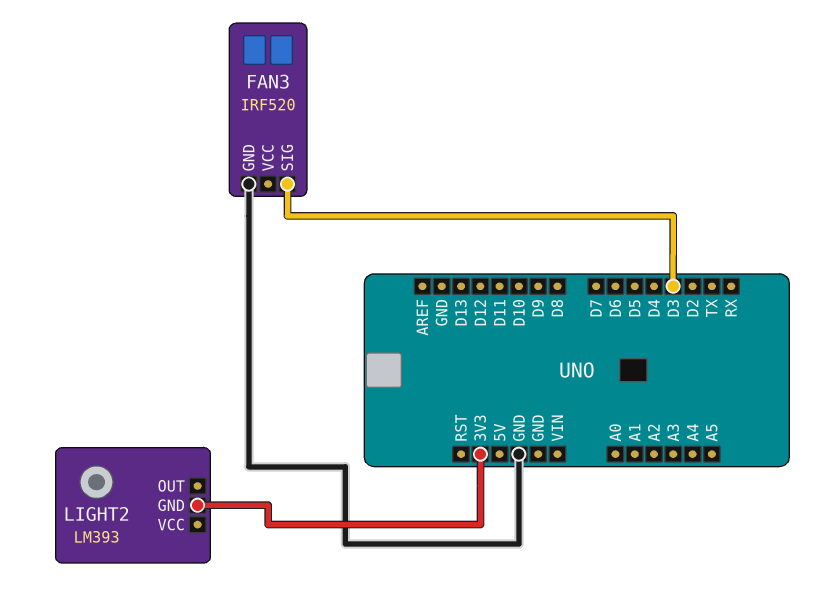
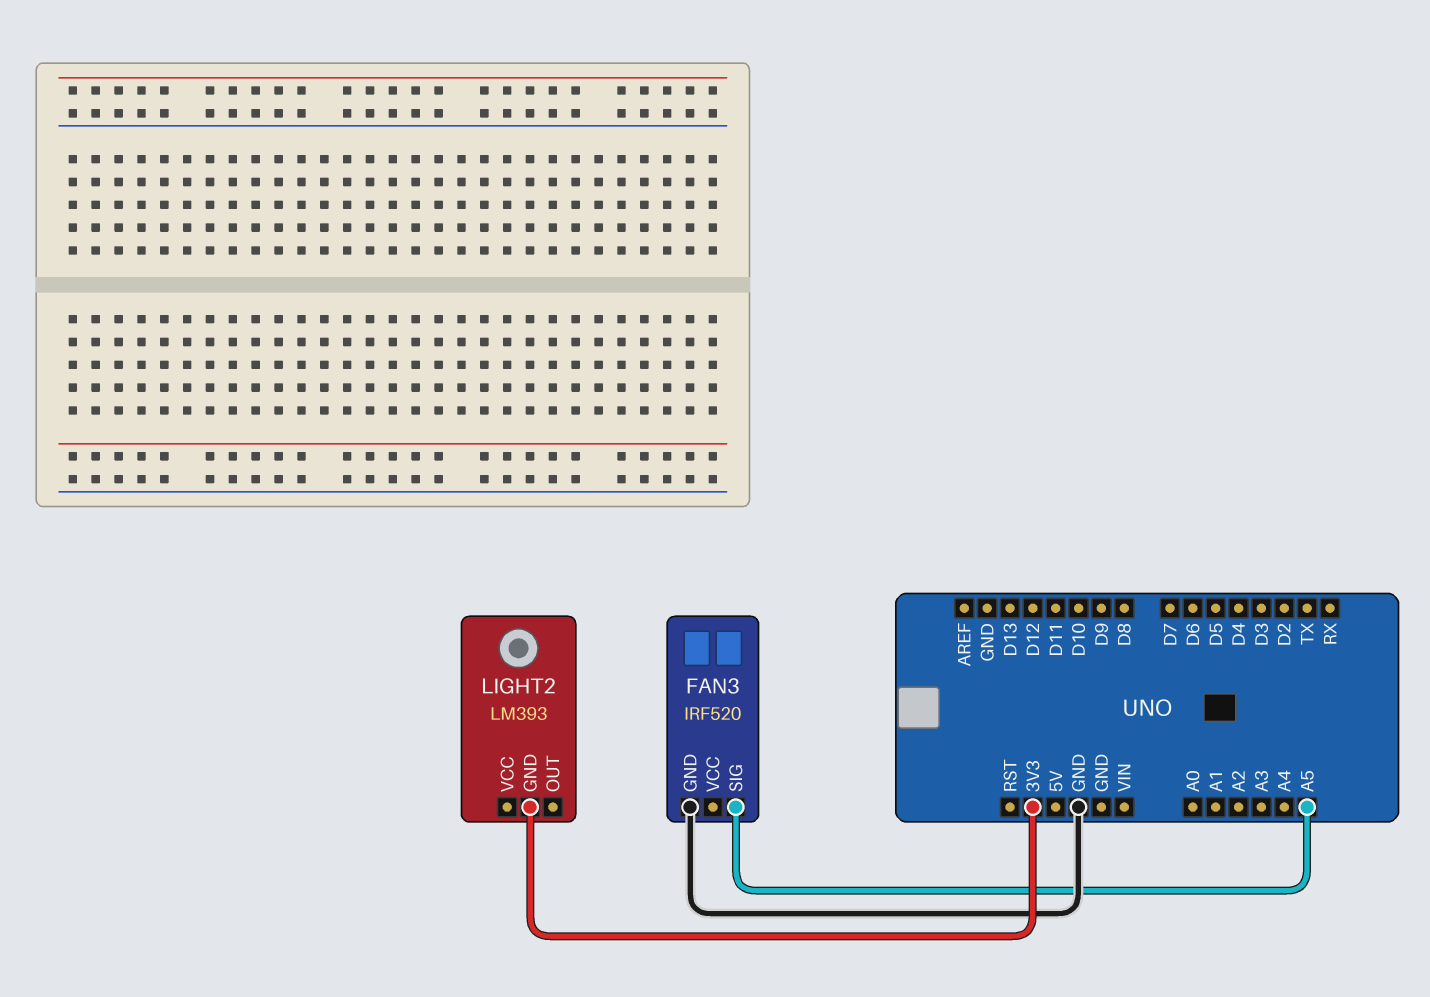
FAN3 pin SIG: D3 -> A5

